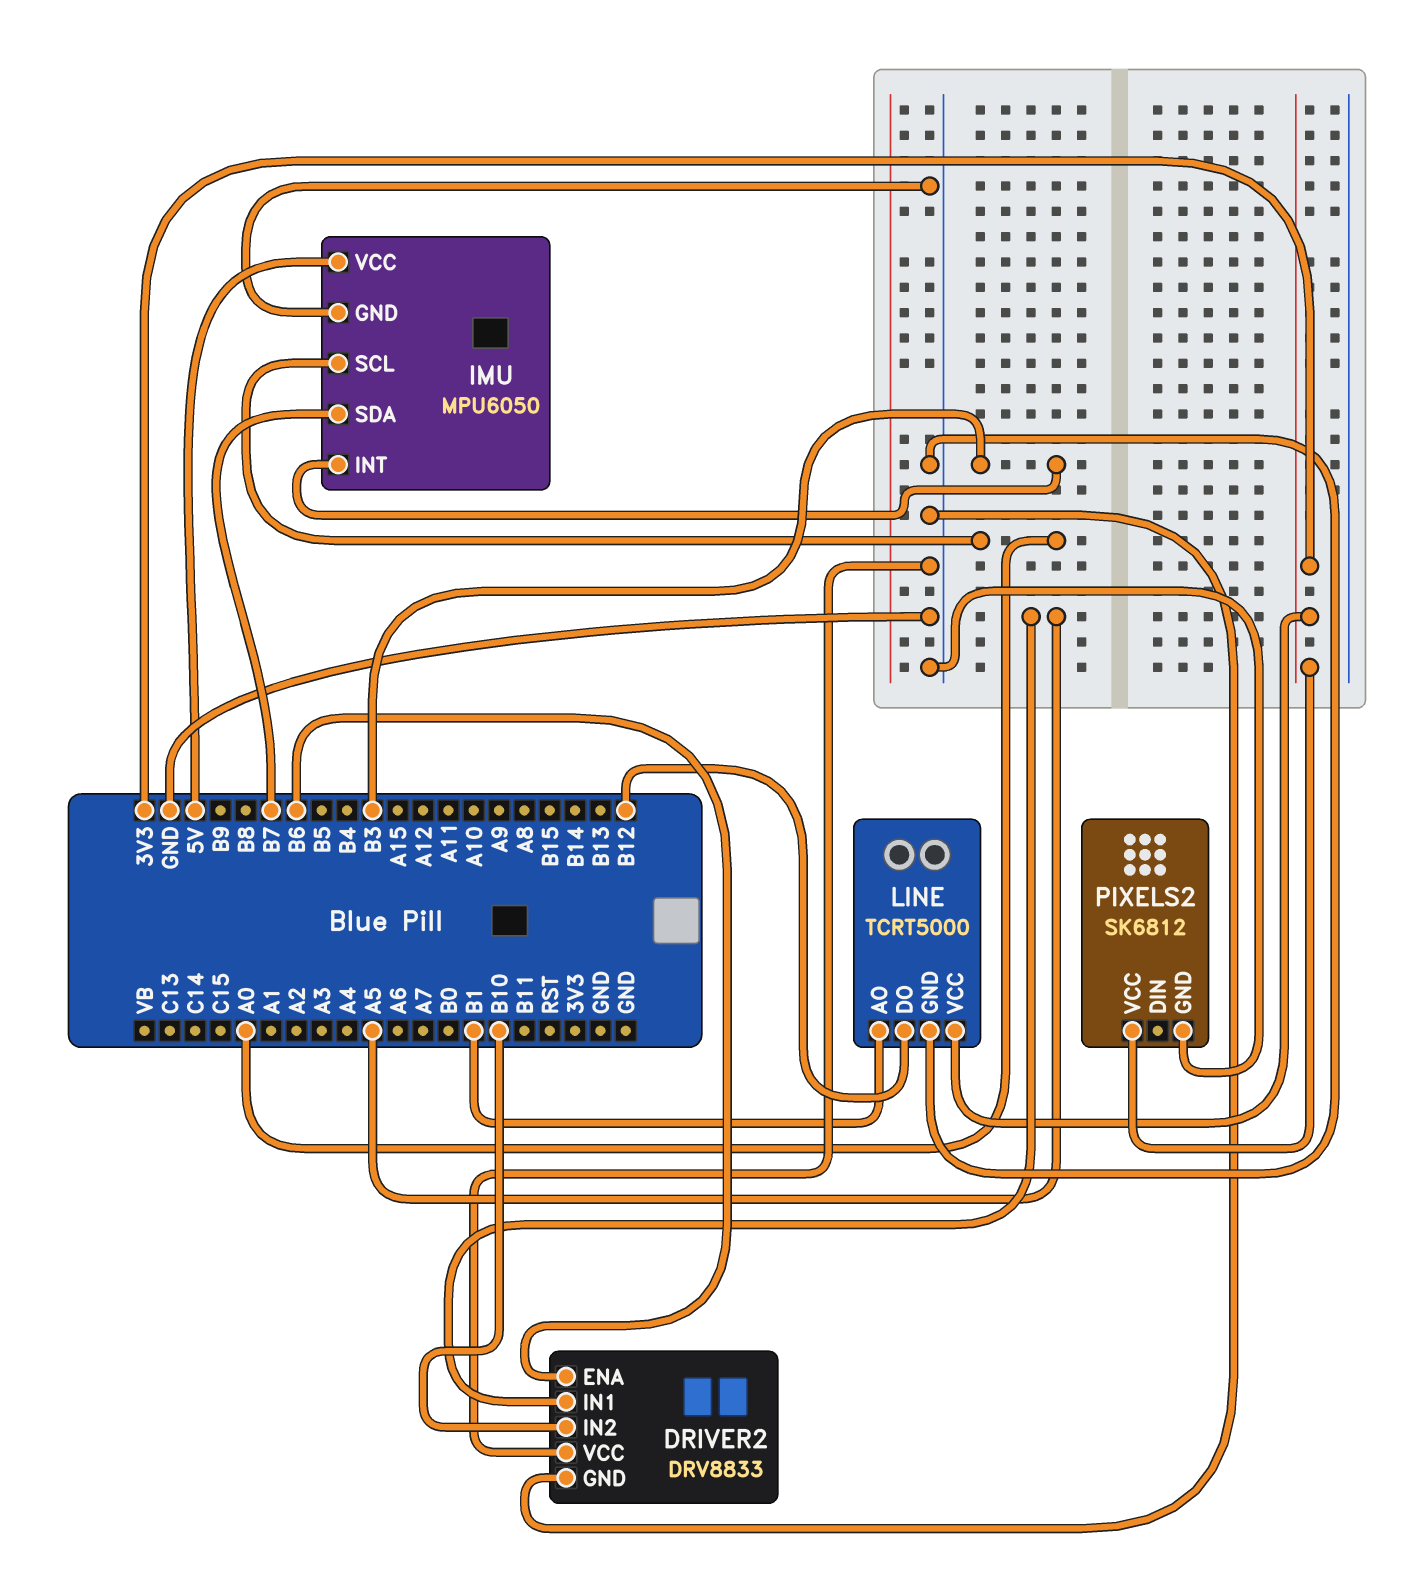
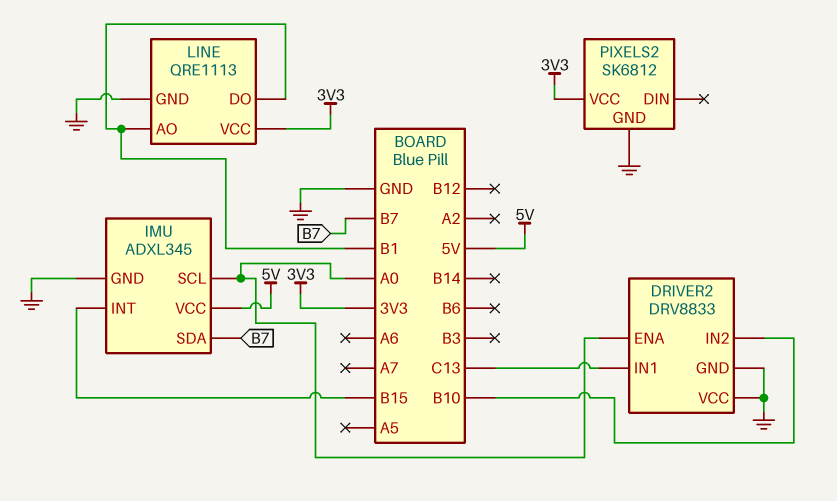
DRIVER2 pin ENA: B6 -> A0
DRIVER2 pin IN1: A5 -> C13
IMU: MPU6050 -> ADXL345
IMU pin INT: B3 -> B15
LINE: TCRT5000 -> QRE1113
LINE pin DO: B12 -> B1

